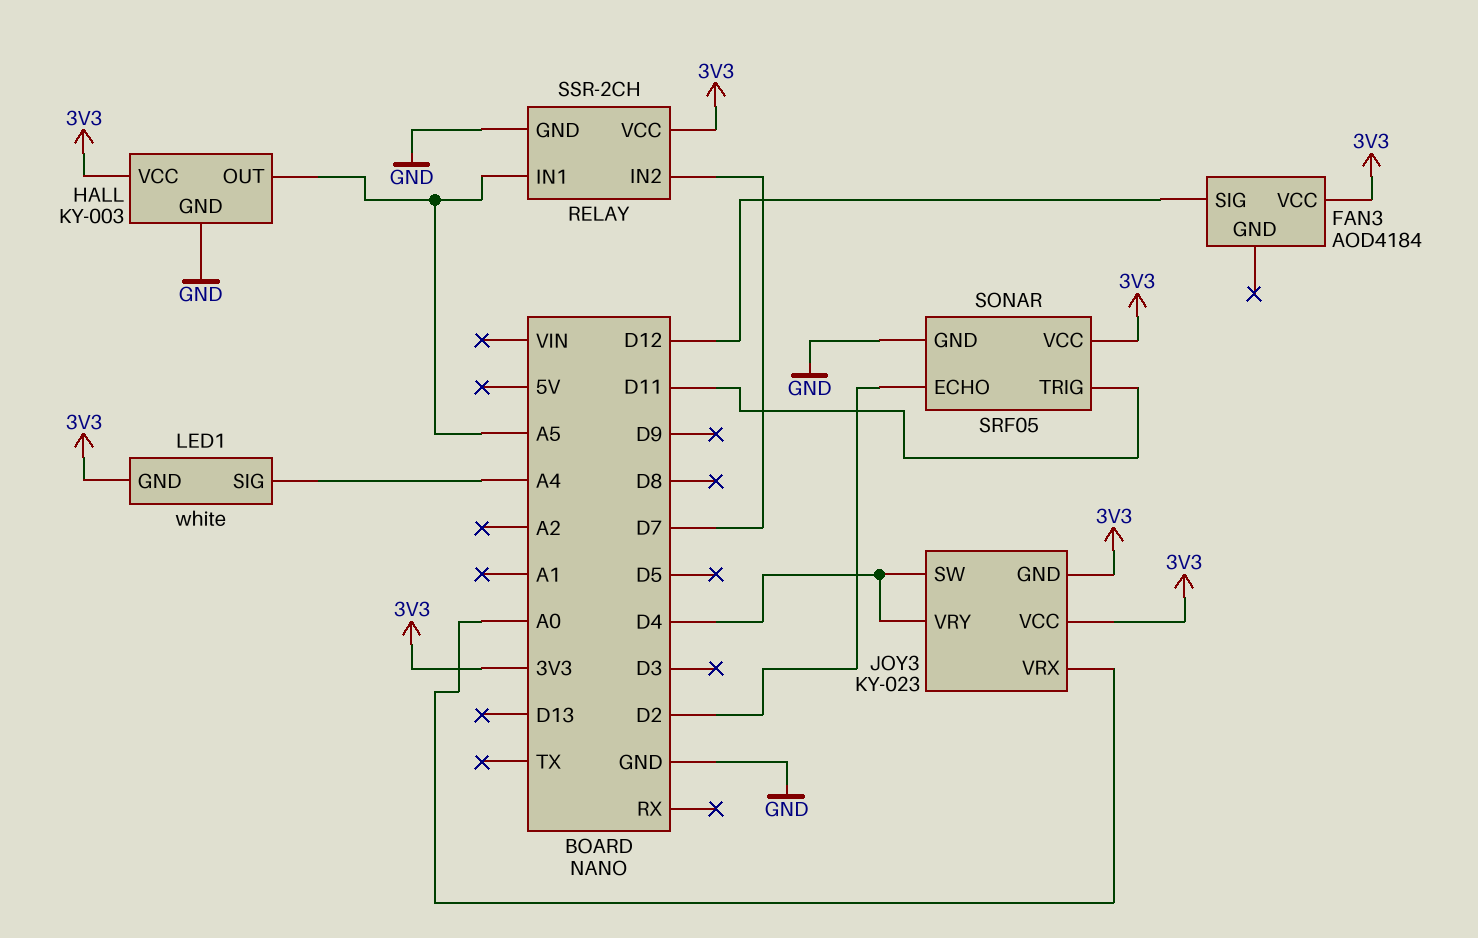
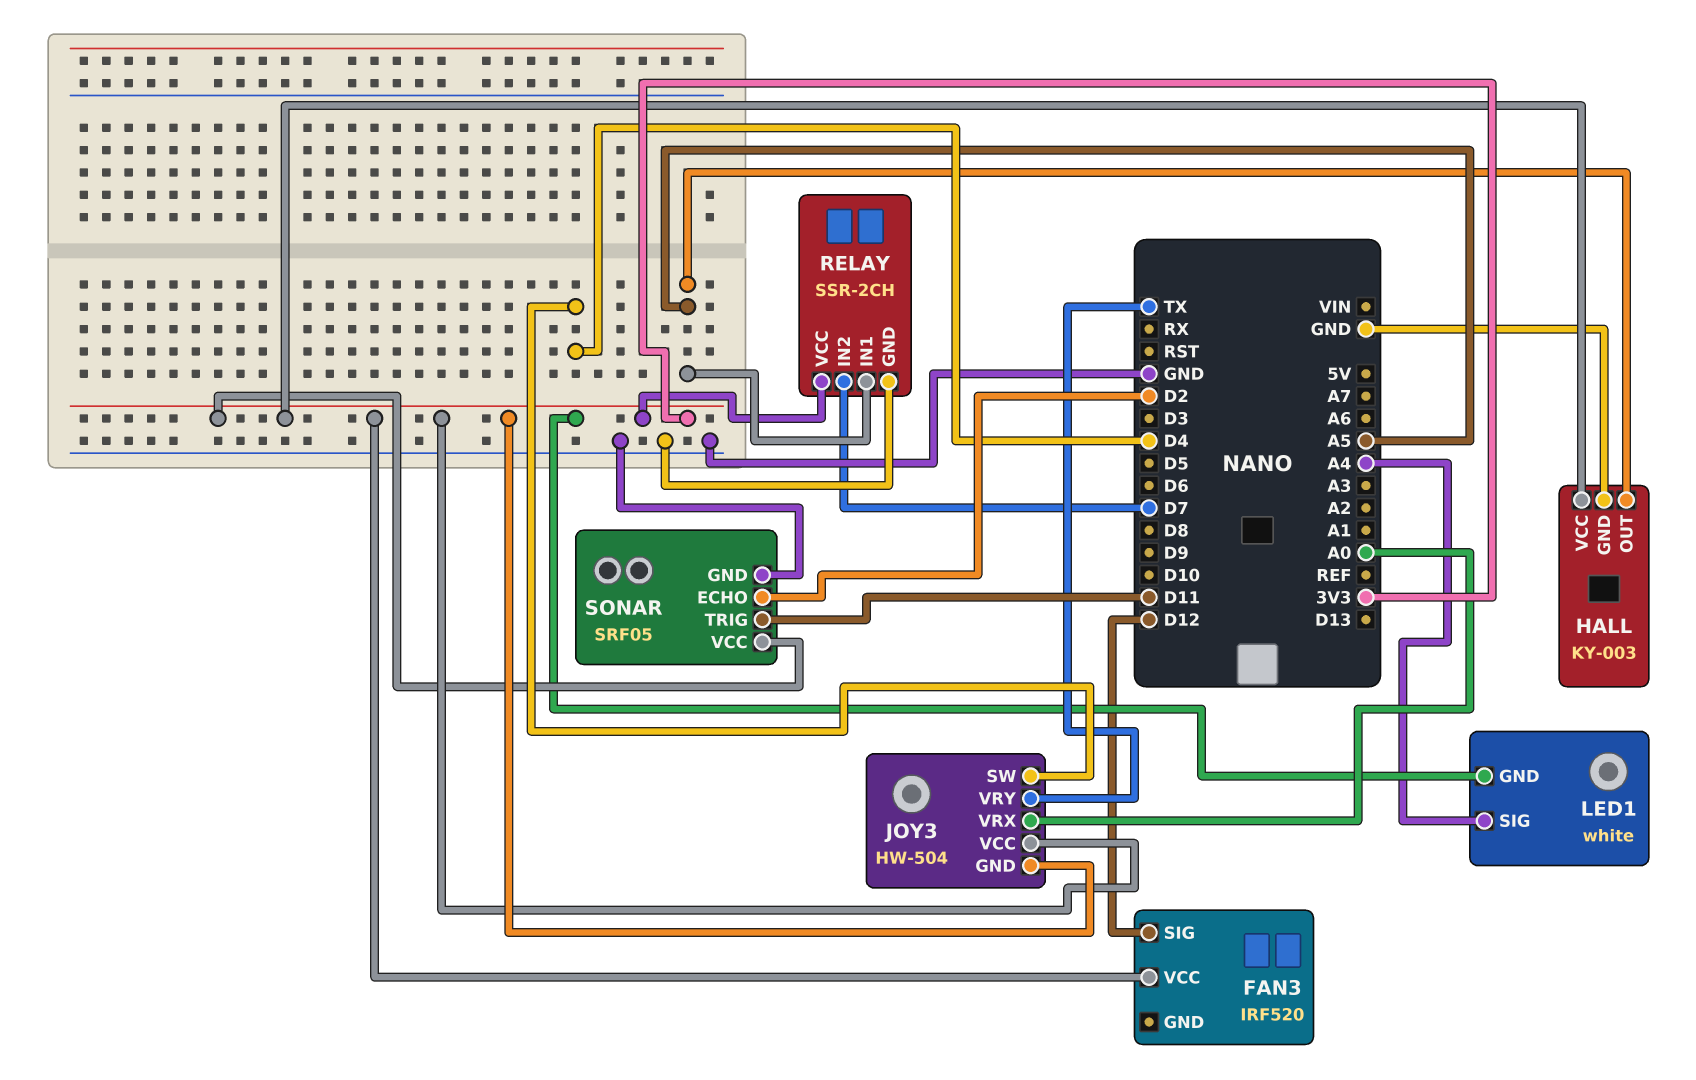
FAN3: AOD4184 -> IRF520
JOY3: KY-023 -> HW-504
JOY3 pin VRY: D4 -> TX

